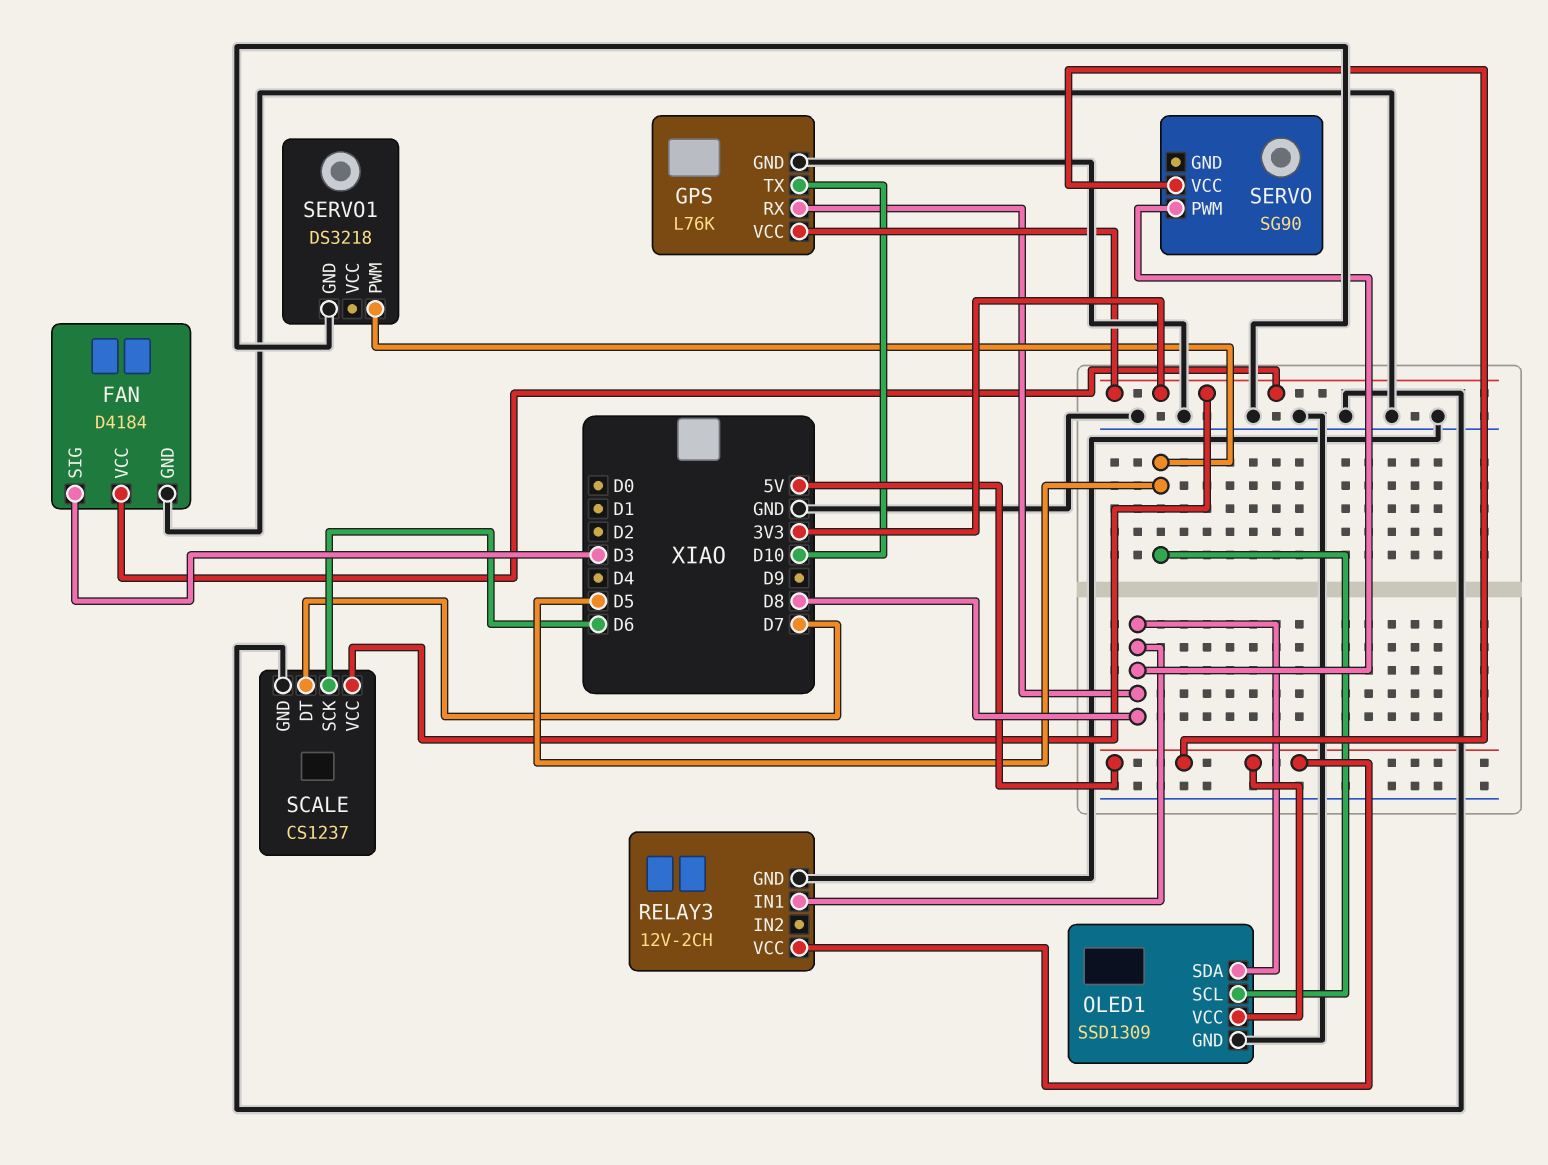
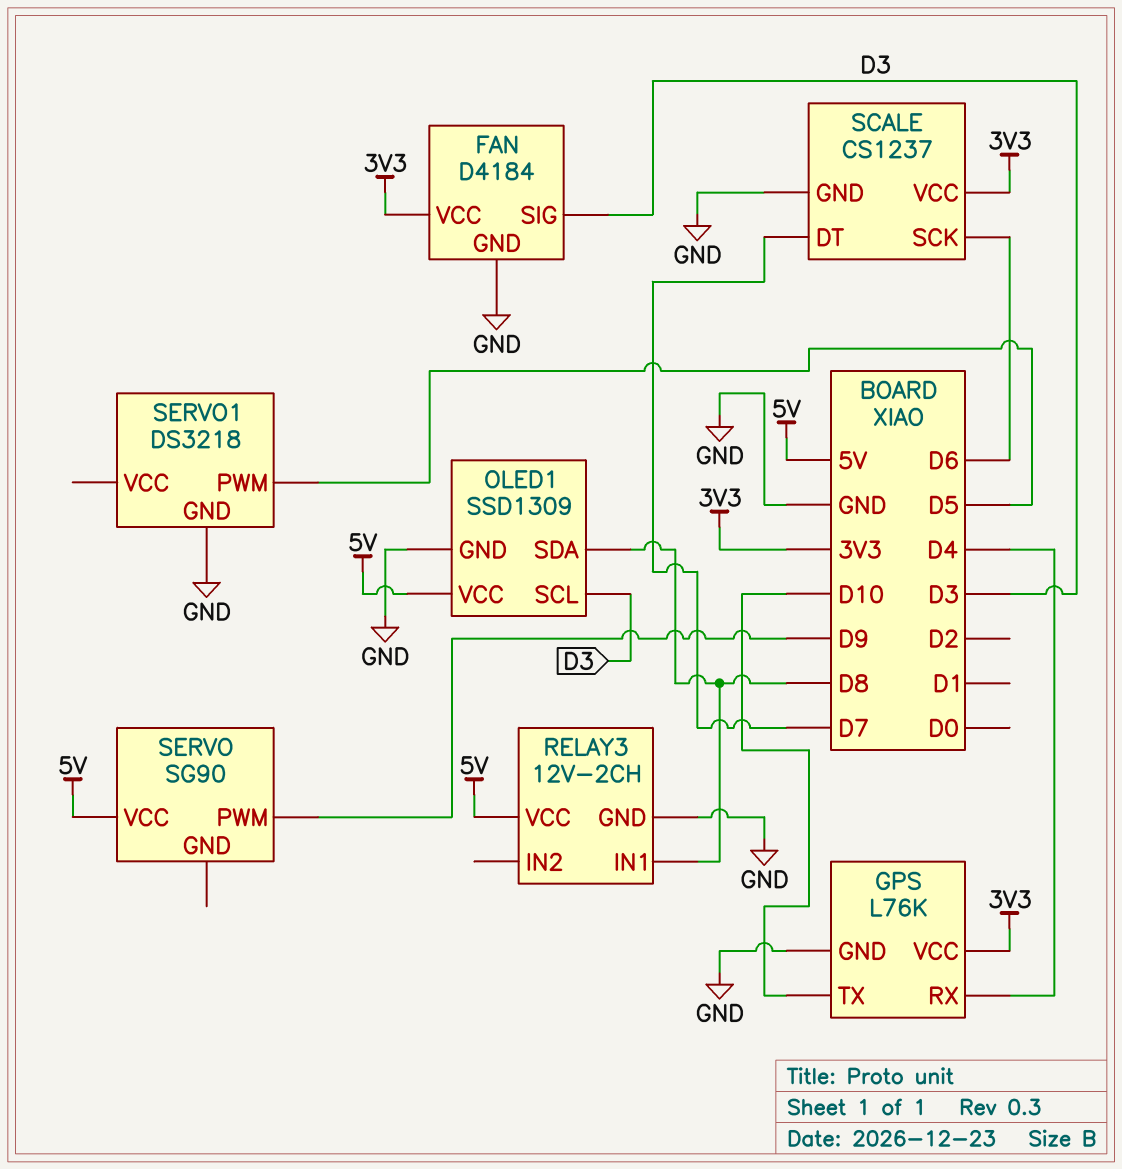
GPS pin RX: D8 -> D4
OLED1 pin SCL: D5 -> D3
SERVO pin PWM: D8 -> D9

